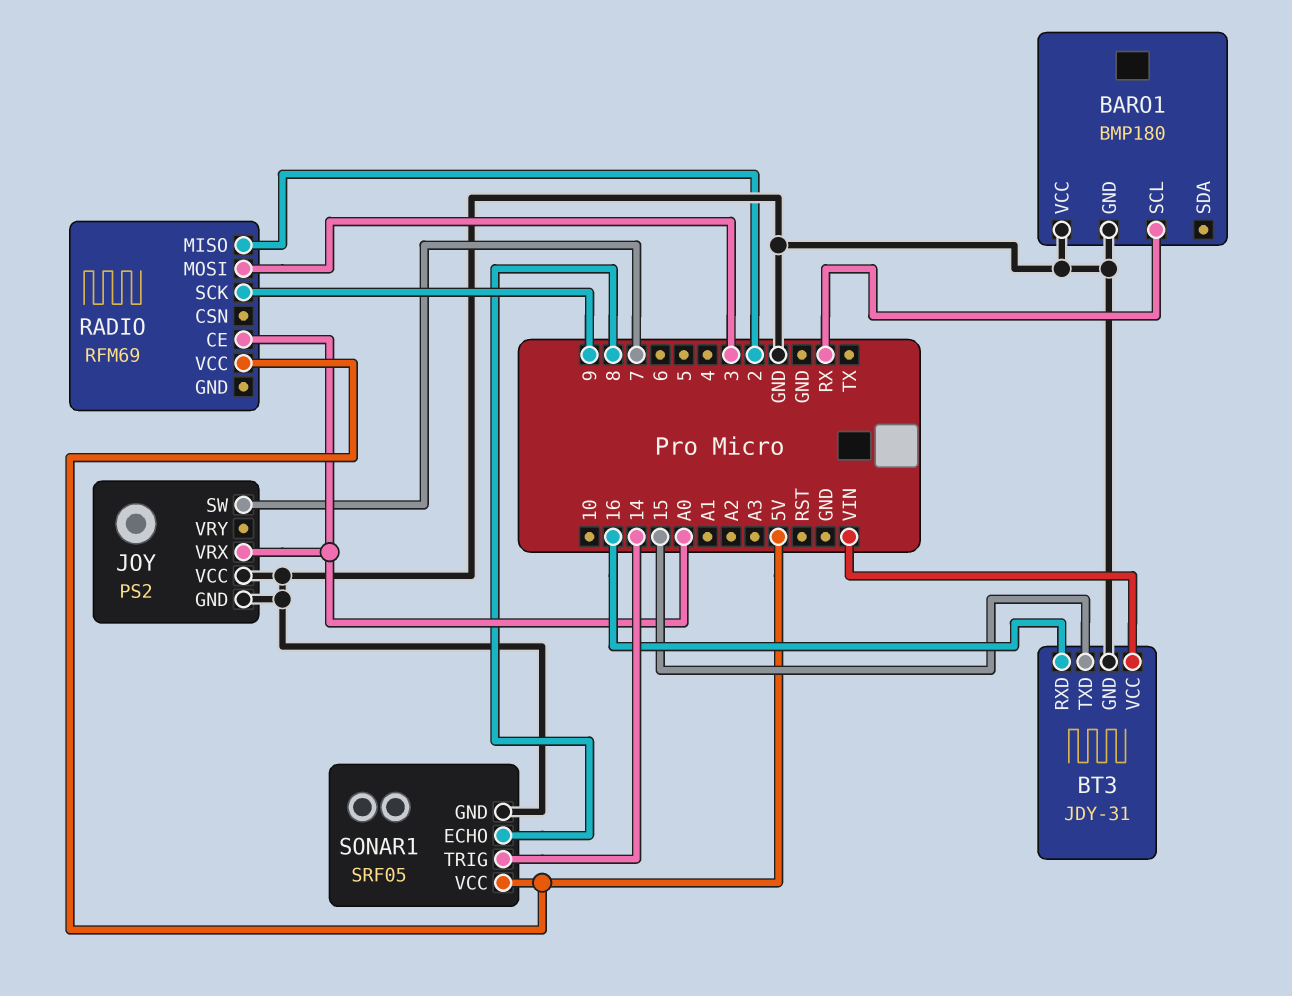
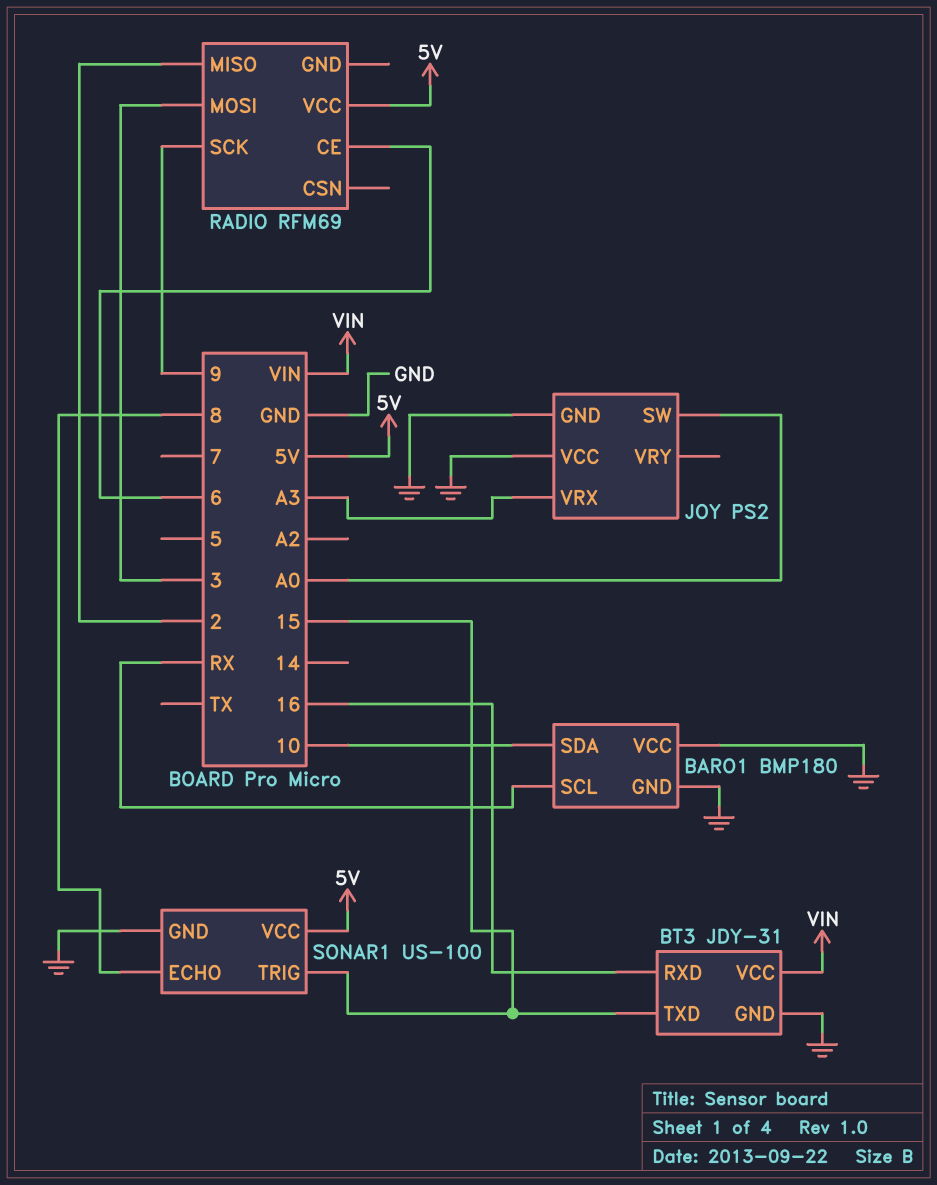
BARO1 pin SDA: none -> 10
JOY pin SW: 7 -> A0
JOY pin VRX: A0 -> A3
RADIO pin CE: A0 -> 6
SONAR1: SRF05 -> US-100
SONAR1 pin TRIG: 14 -> 15

